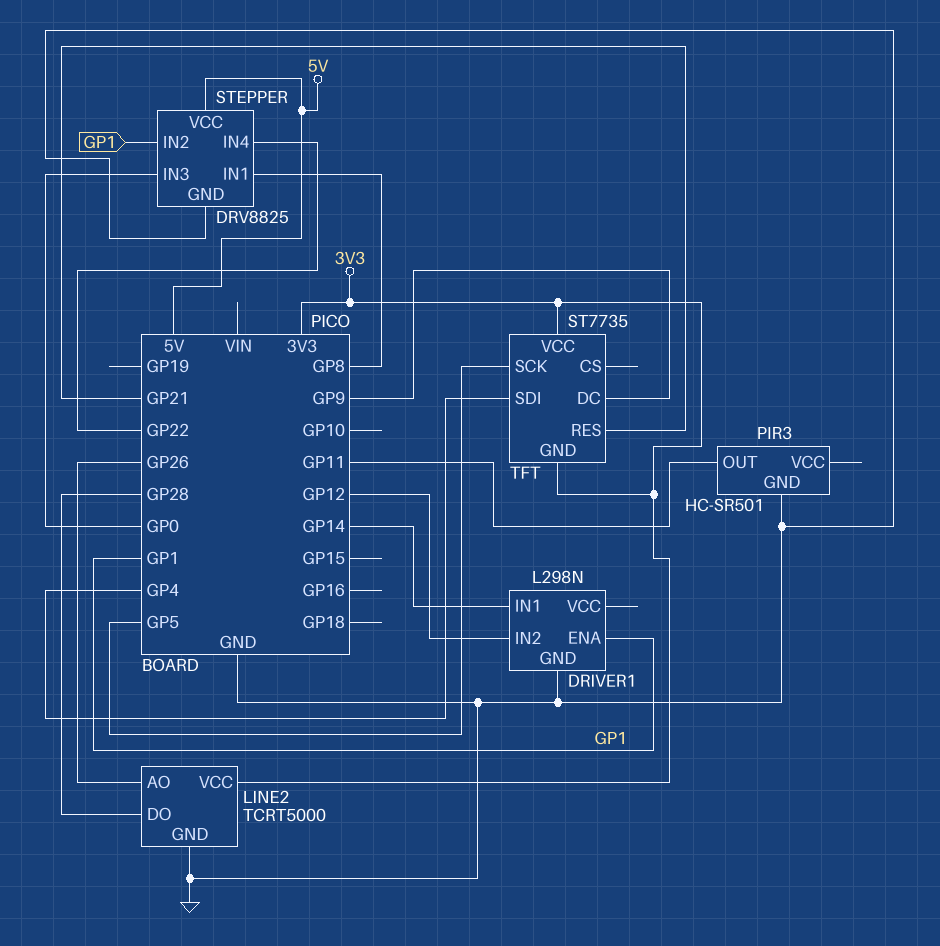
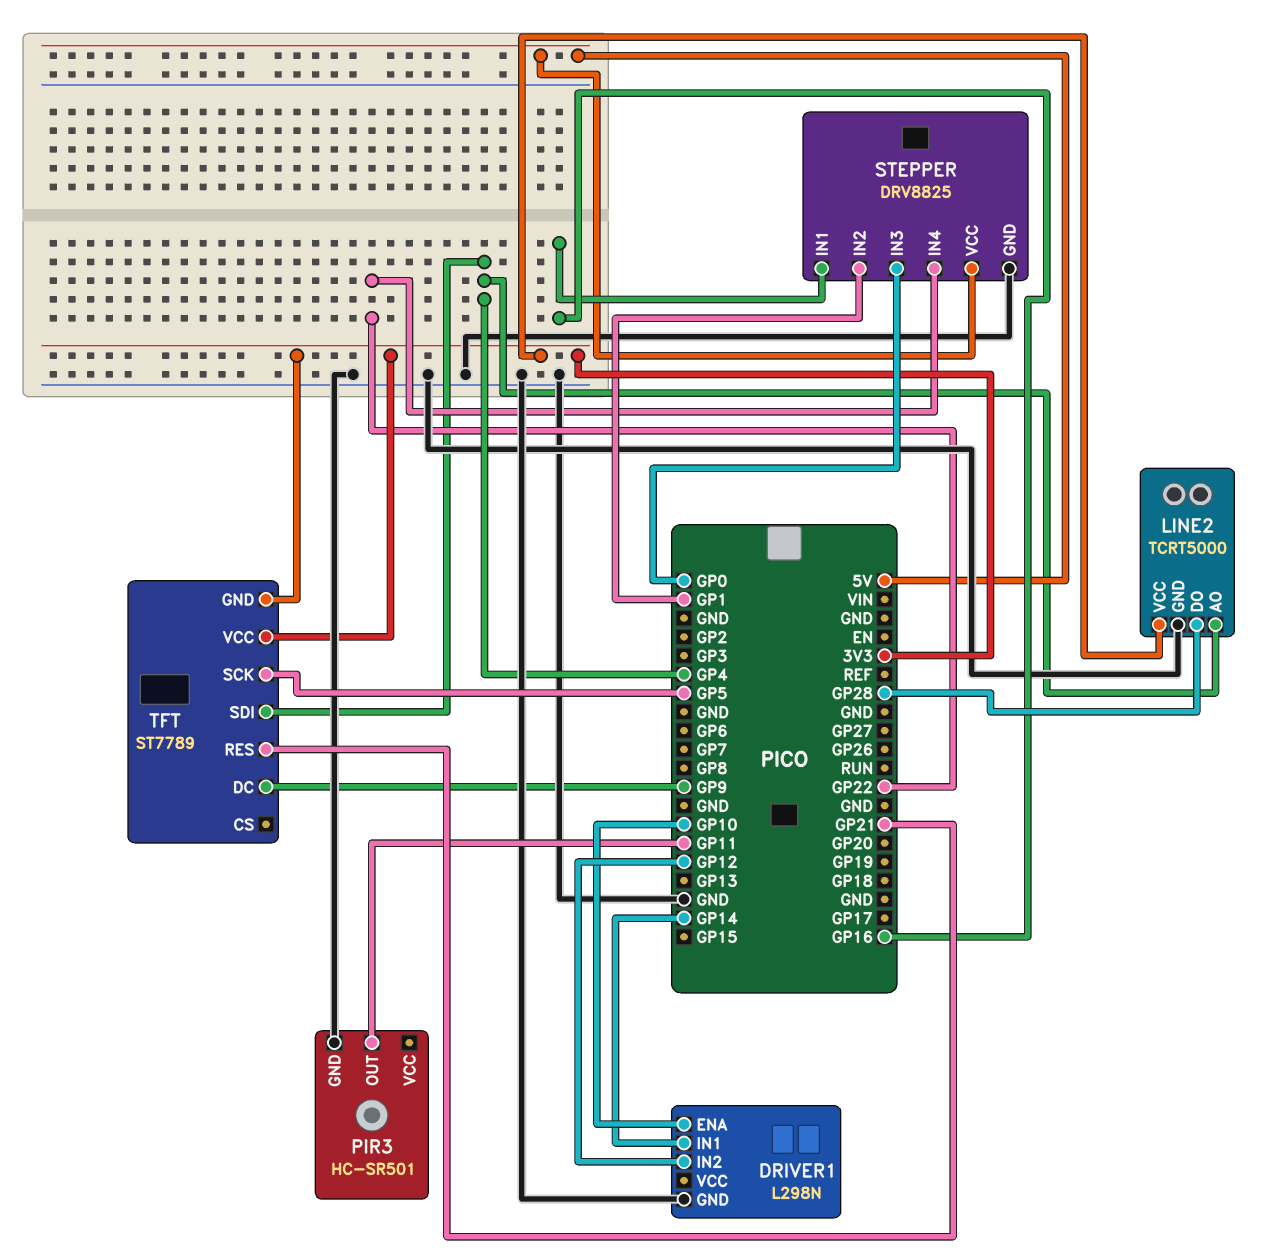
DRIVER1 pin ENA: GP1 -> GP10
LINE2 pin AO: GP26 -> GP4
STEPPER pin IN1: GP8 -> GP16
TFT: ST7735 -> ST7789

